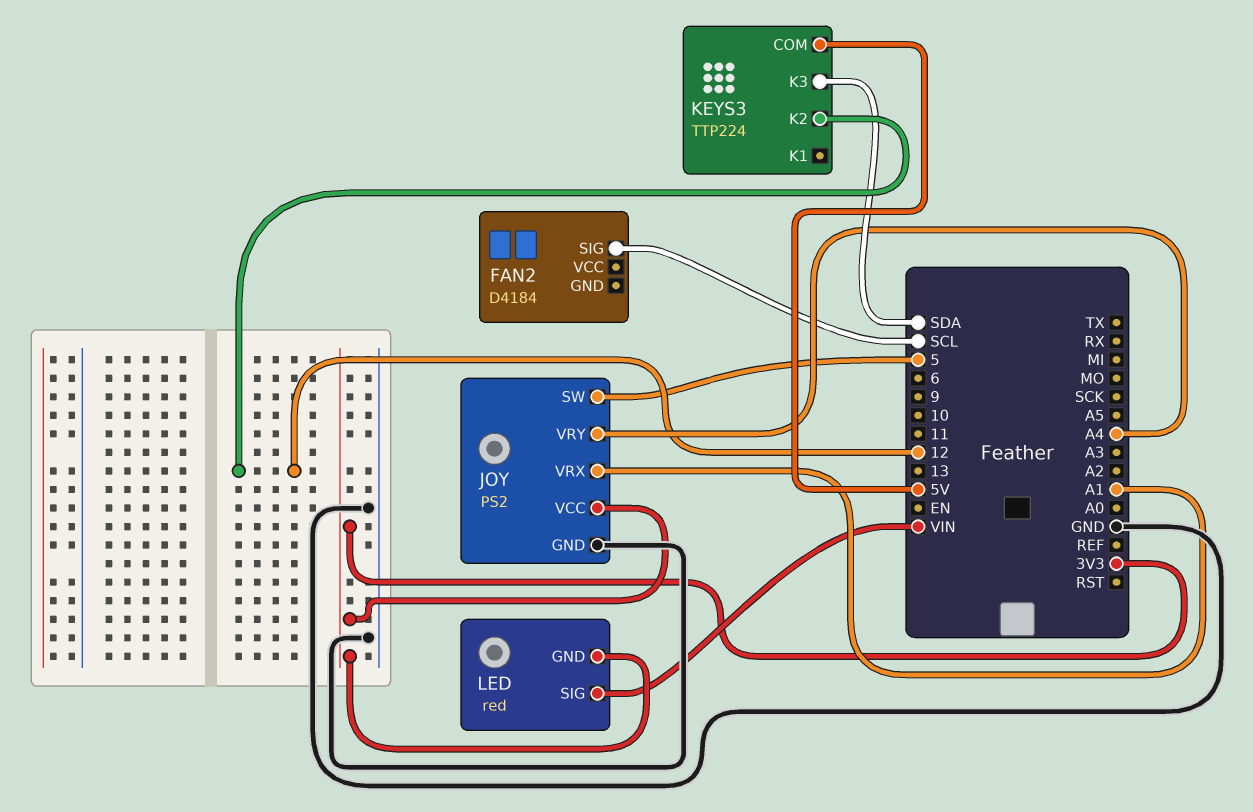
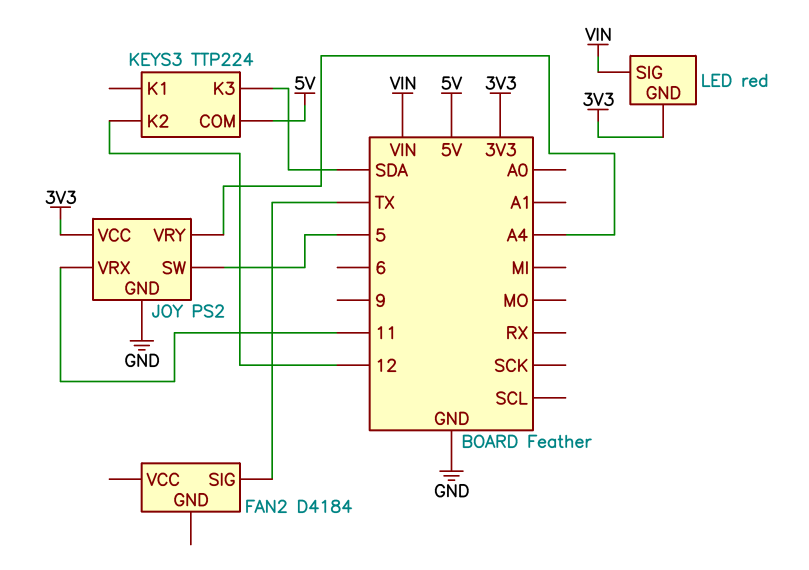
FAN2 pin SIG: SCL -> TX
JOY pin VRX: A1 -> 11

